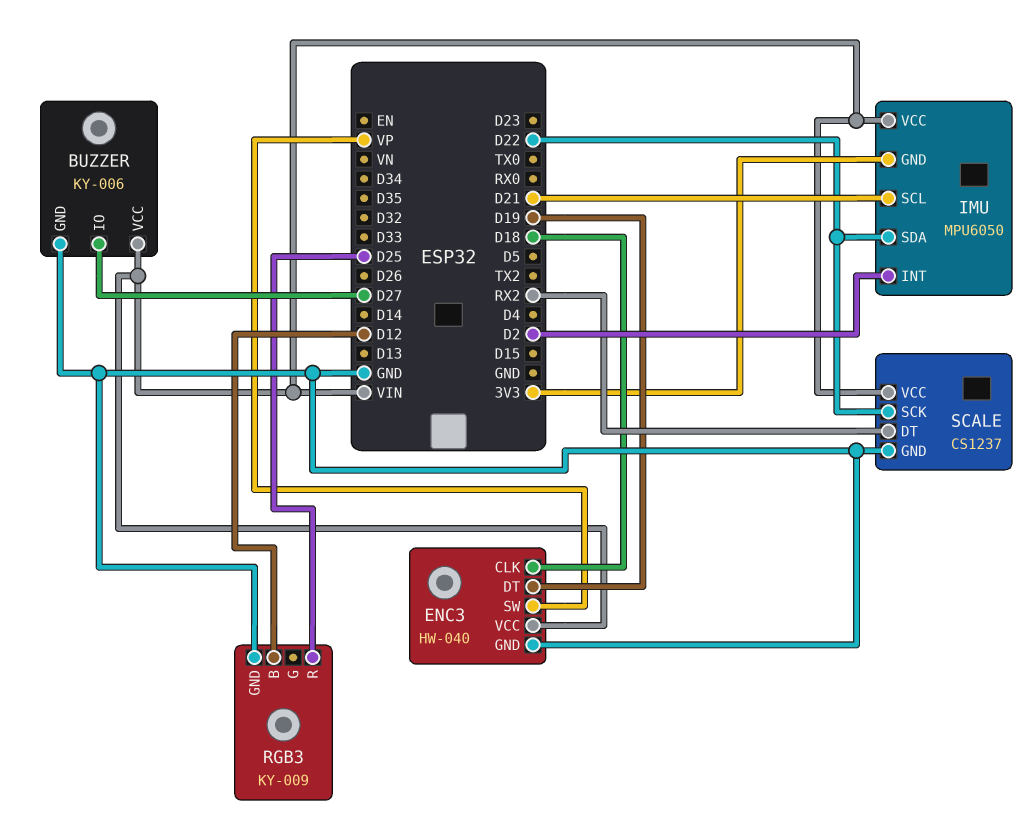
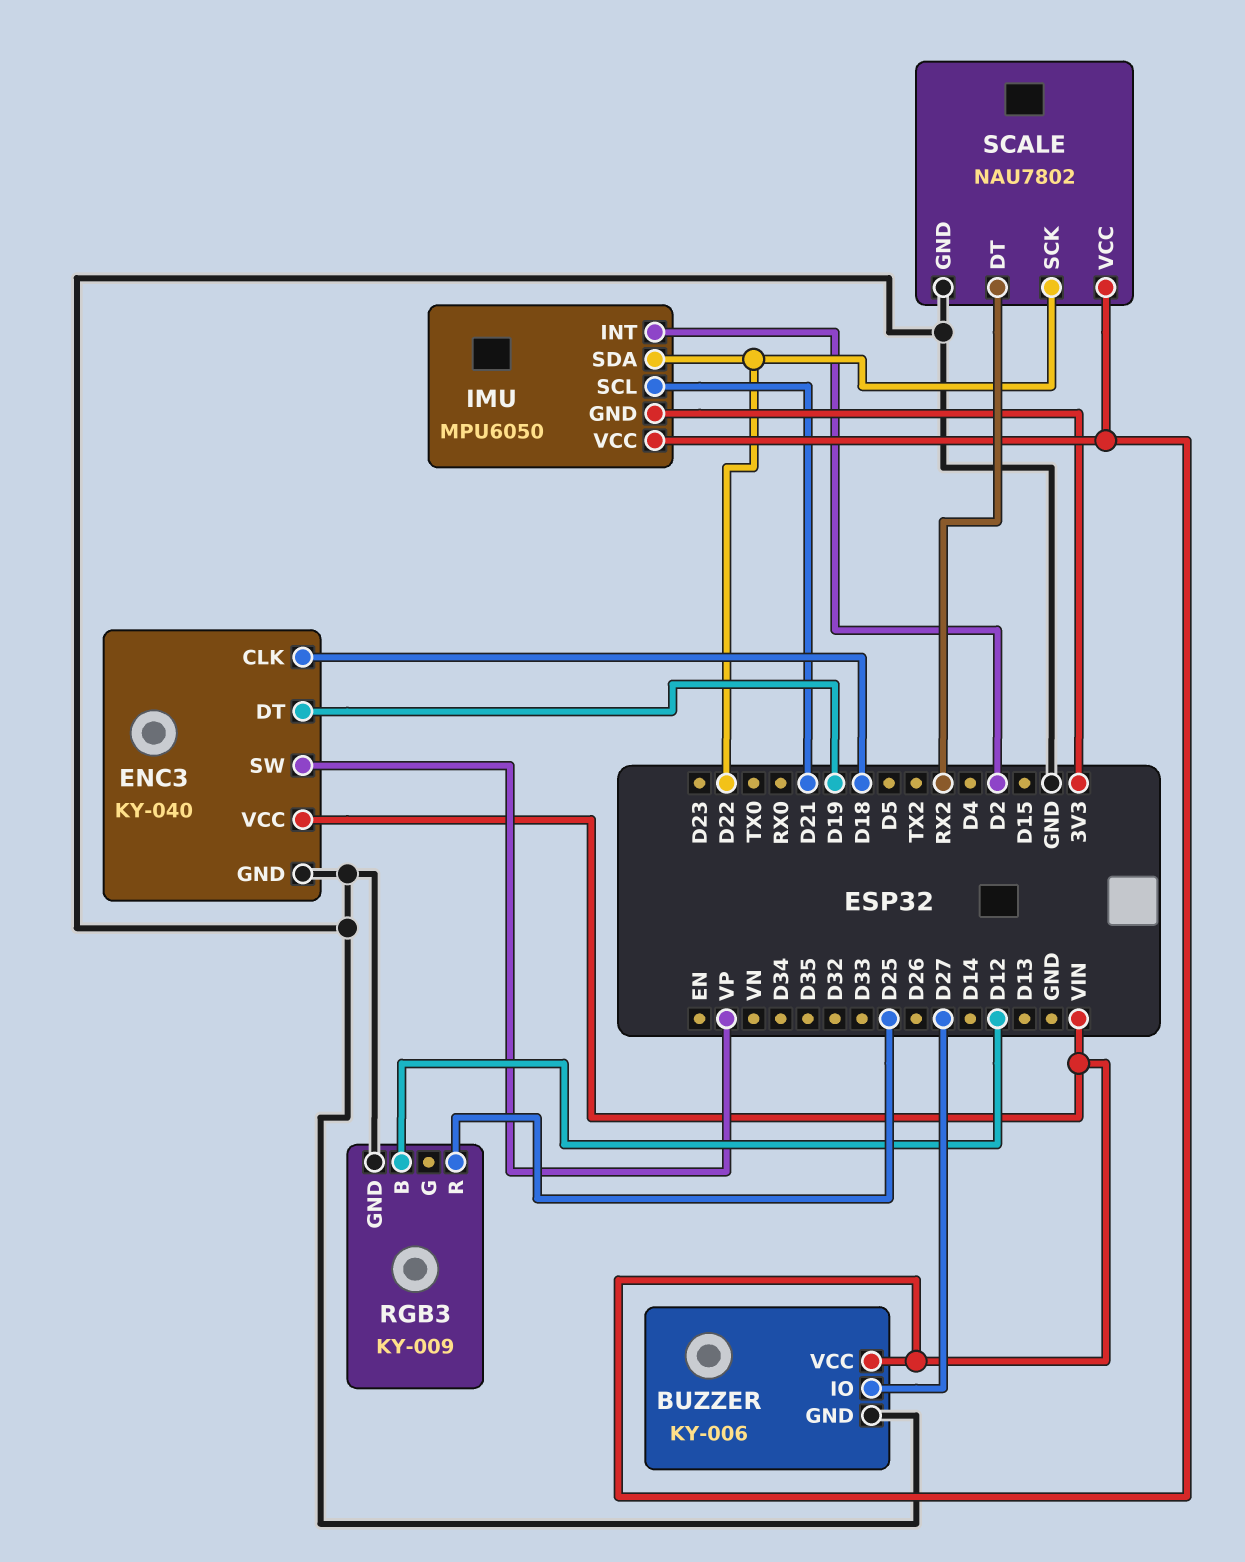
ENC3: HW-040 -> KY-040
SCALE: CS1237 -> NAU7802

